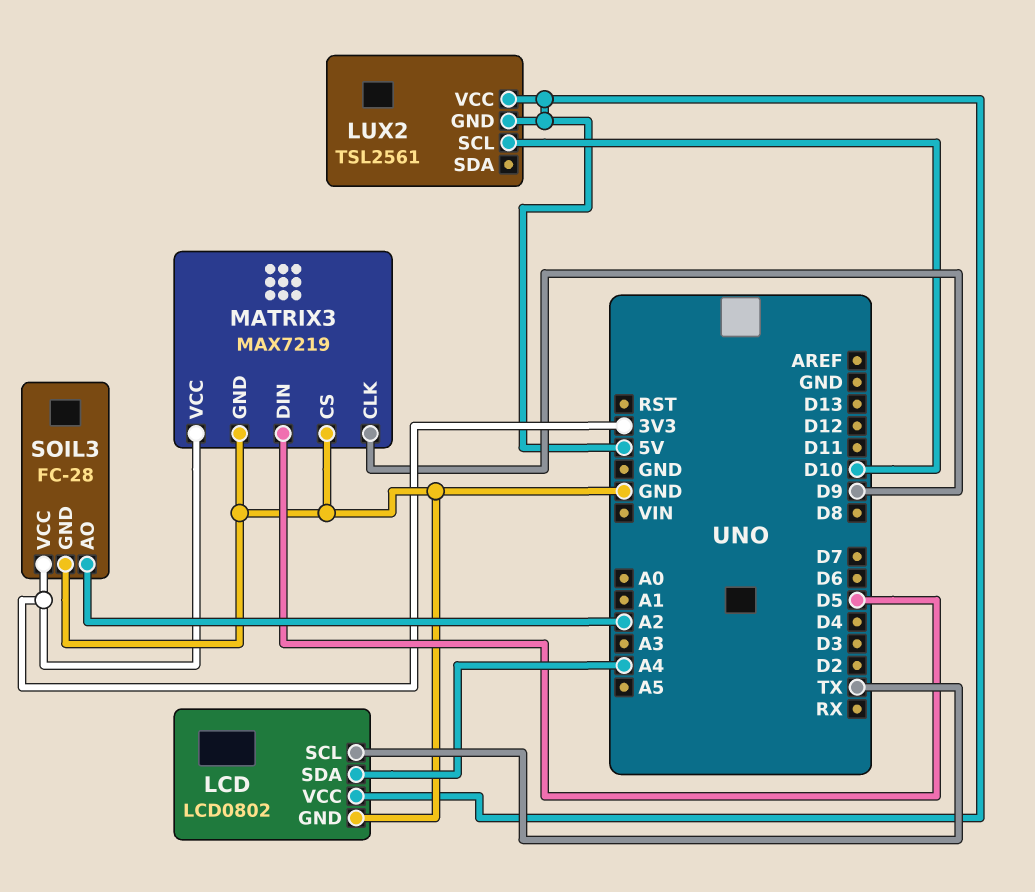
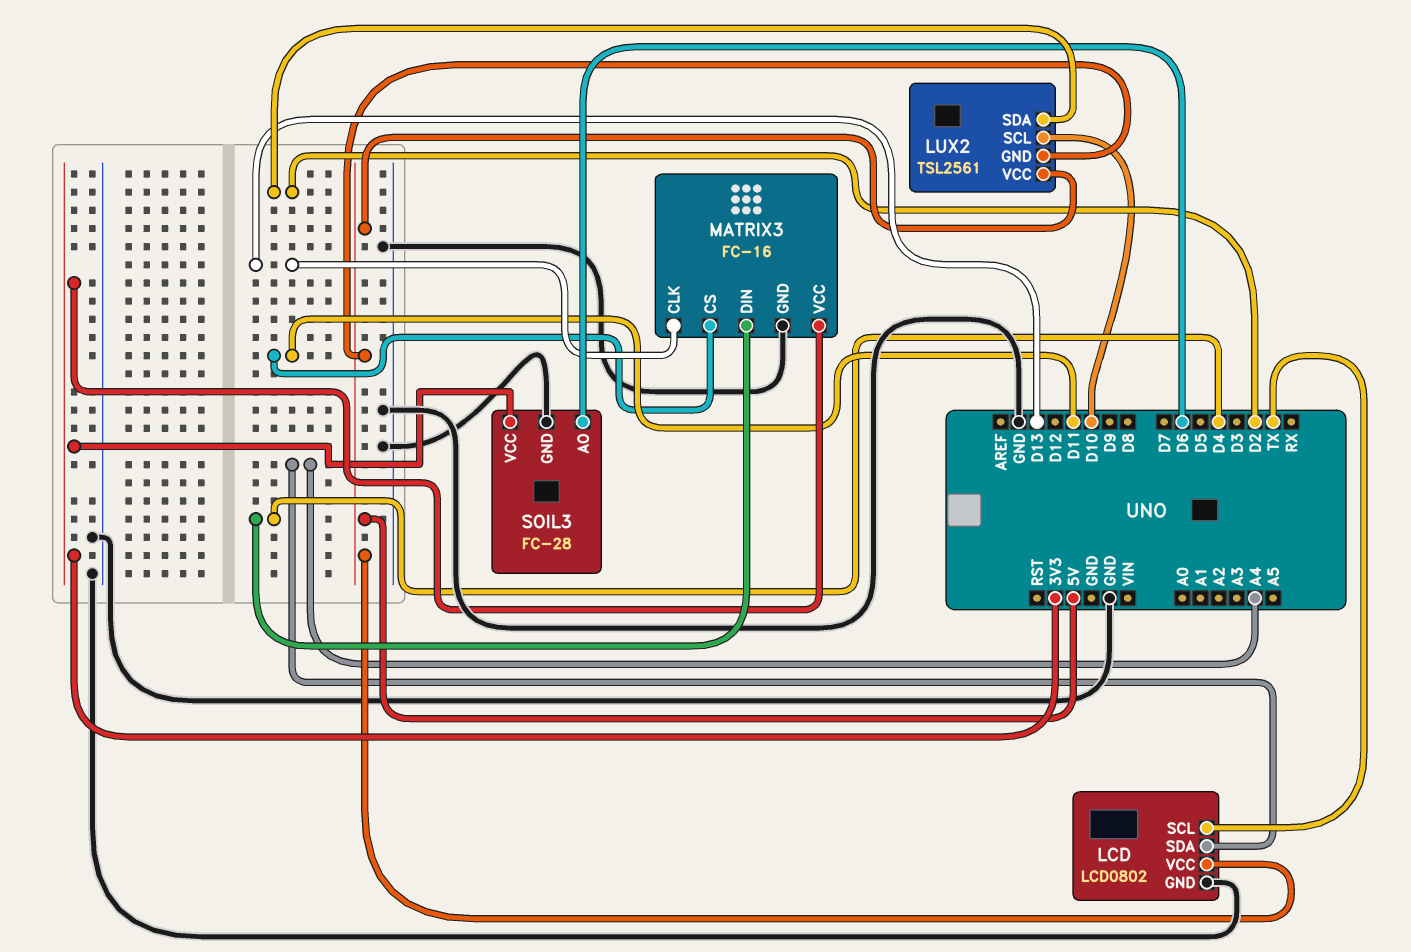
LUX2 pin SDA: none -> D2
MATRIX3: MAX7219 -> FC-16
MATRIX3 pin CLK: D9 -> D13
MATRIX3 pin CS: GND -> D11
MATRIX3 pin DIN: D5 -> D4
SOIL3 pin AO: A2 -> D6

